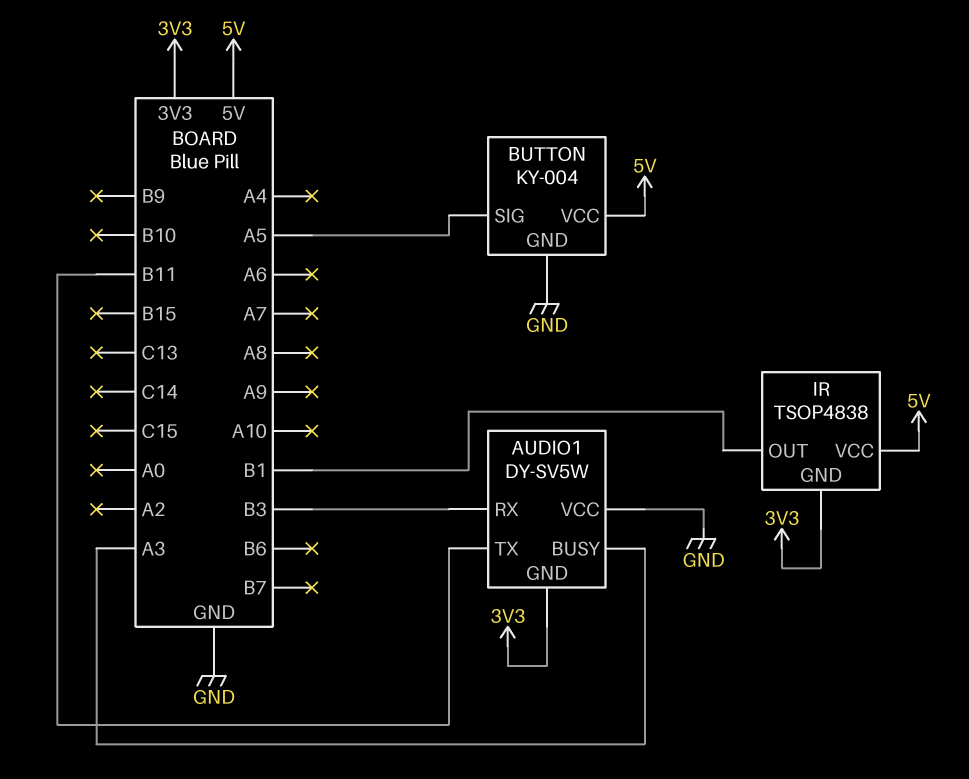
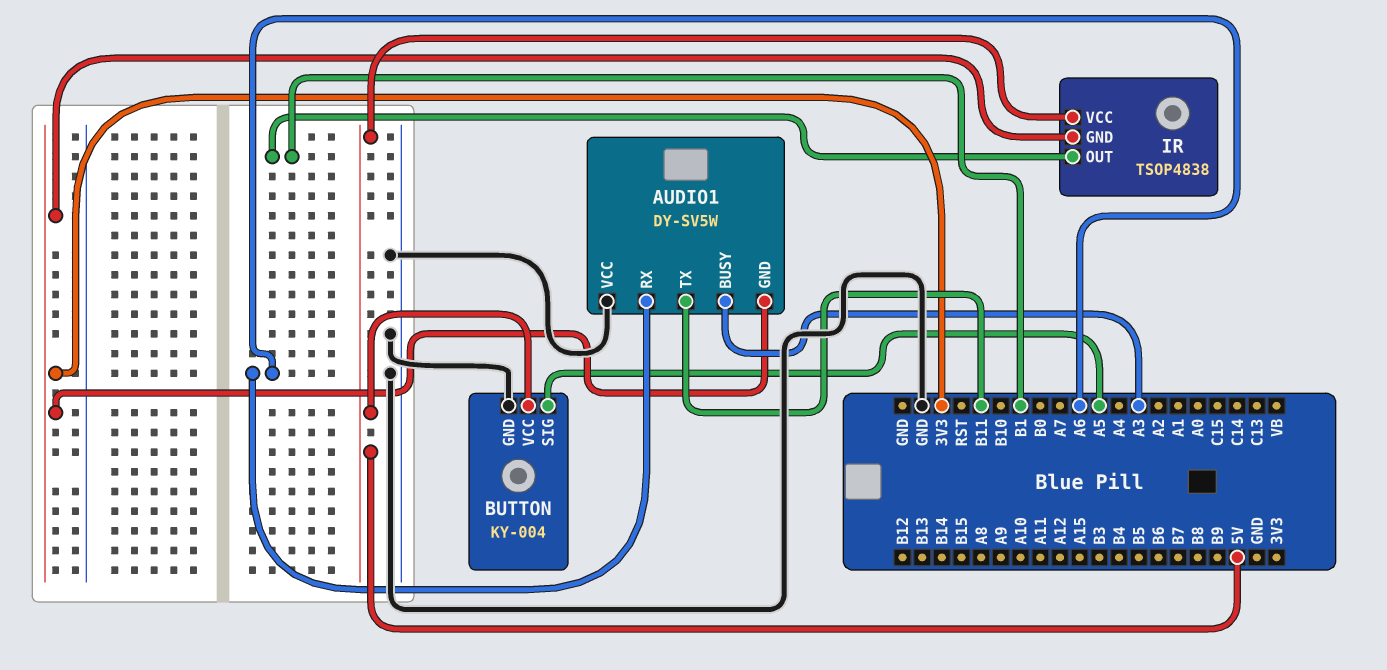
AUDIO1 pin RX: B3 -> A6

